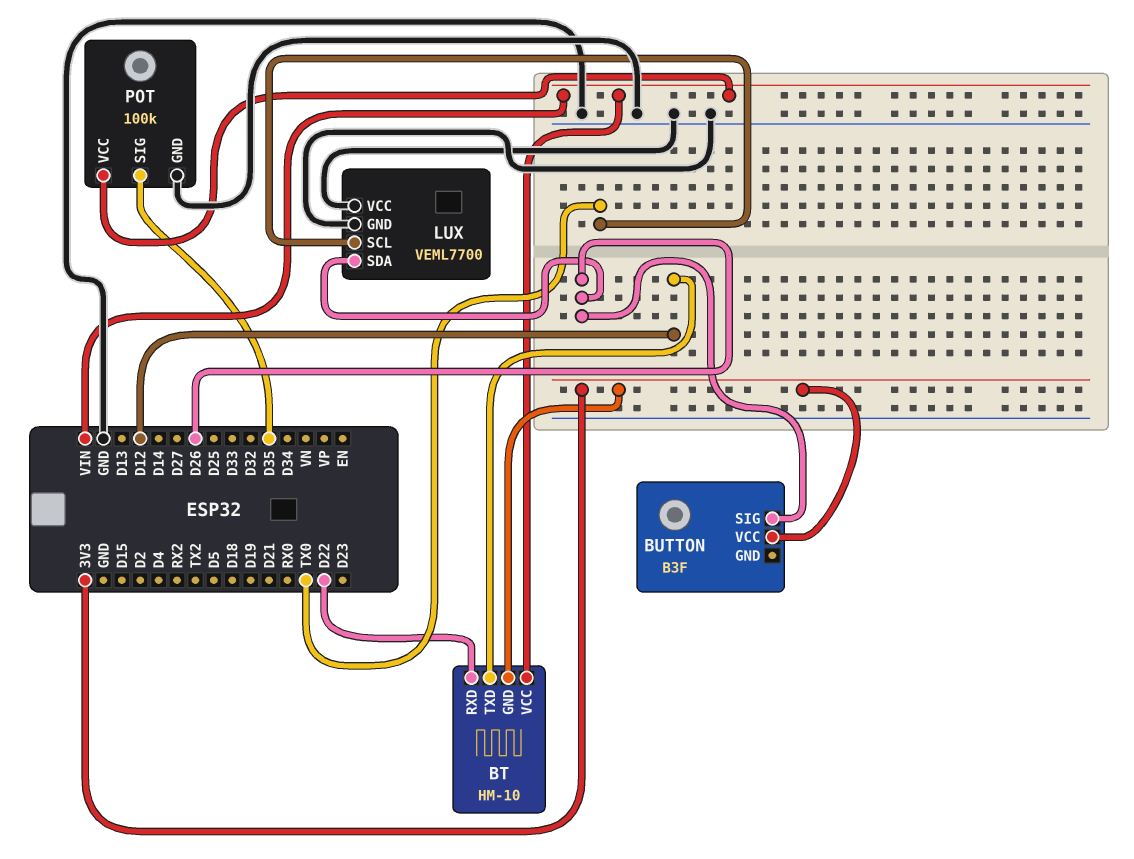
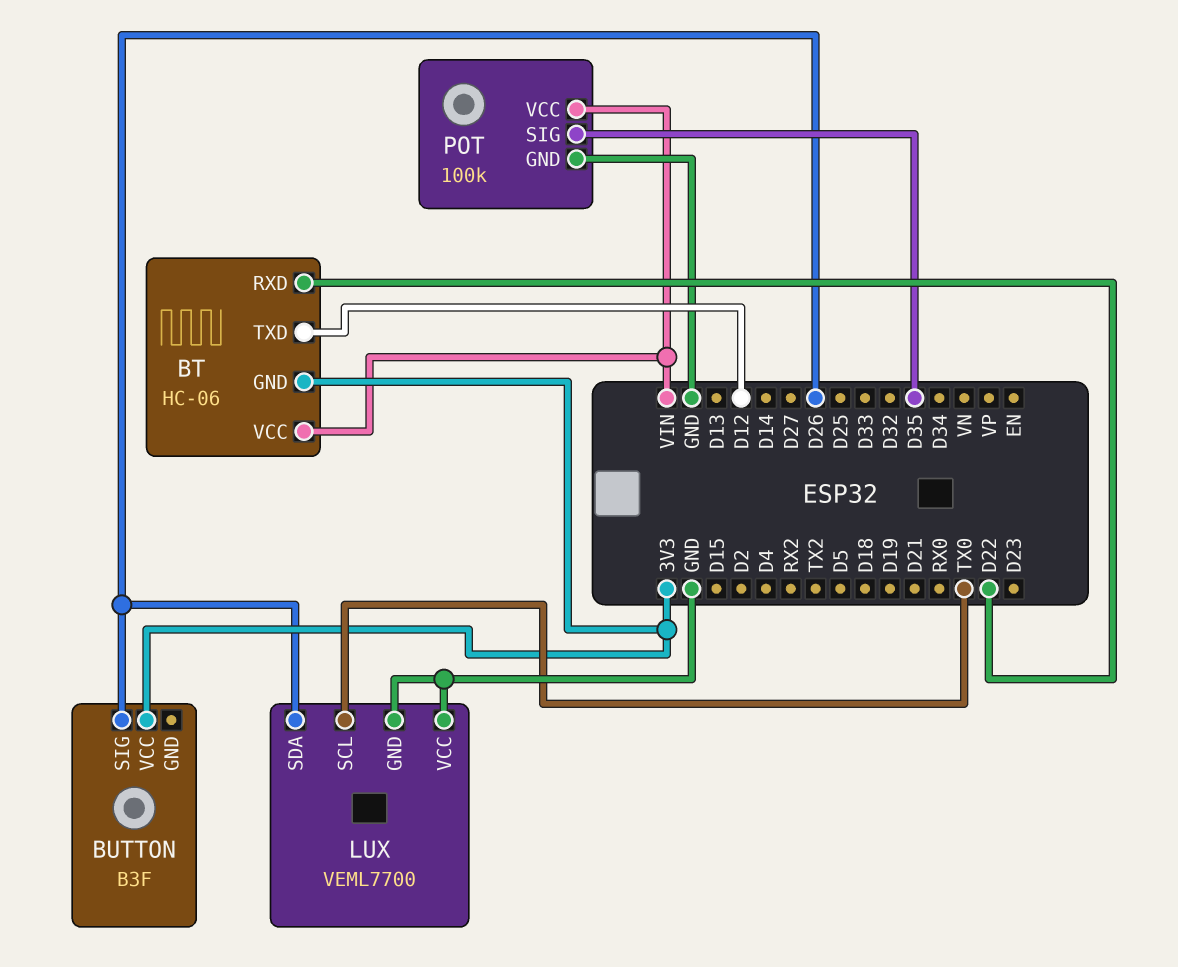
BT: HM-10 -> HC-06

